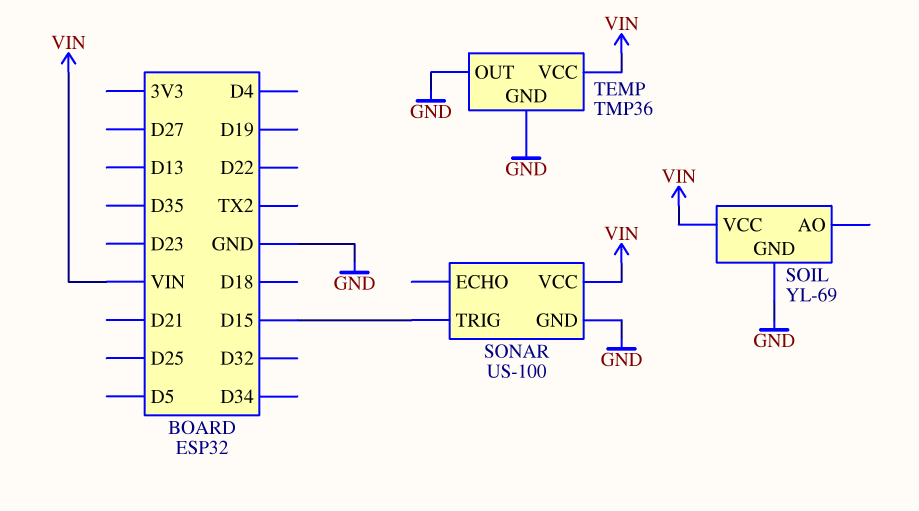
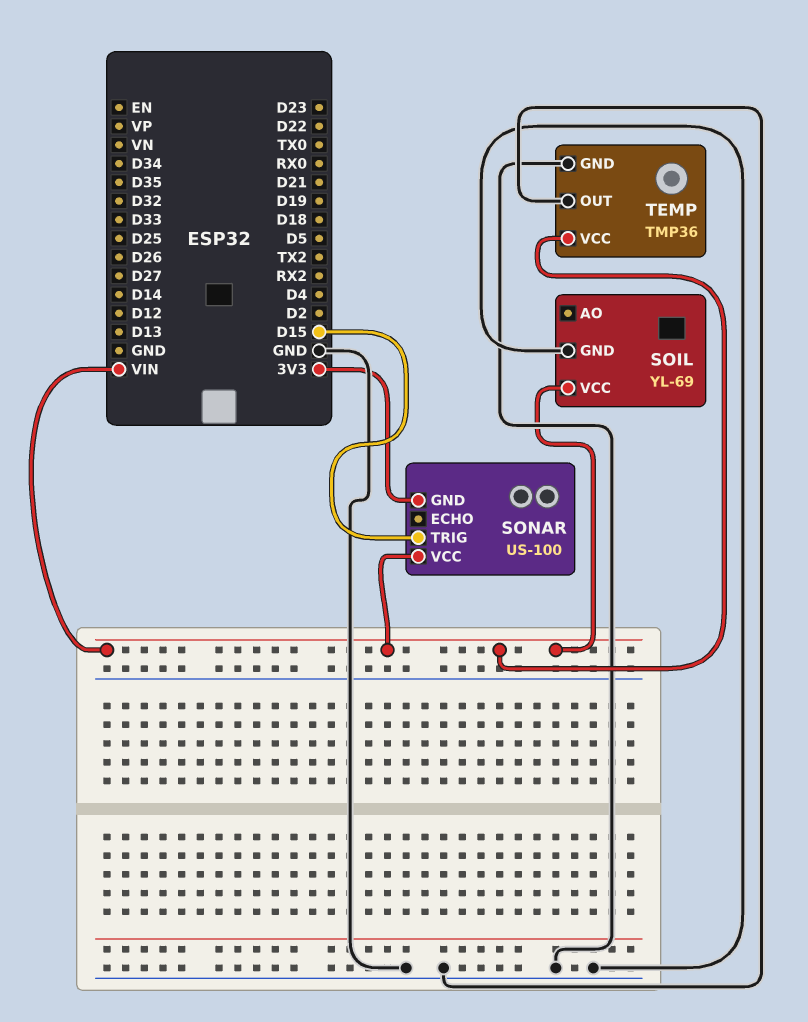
SONAR pin GND: GND -> 3V3

